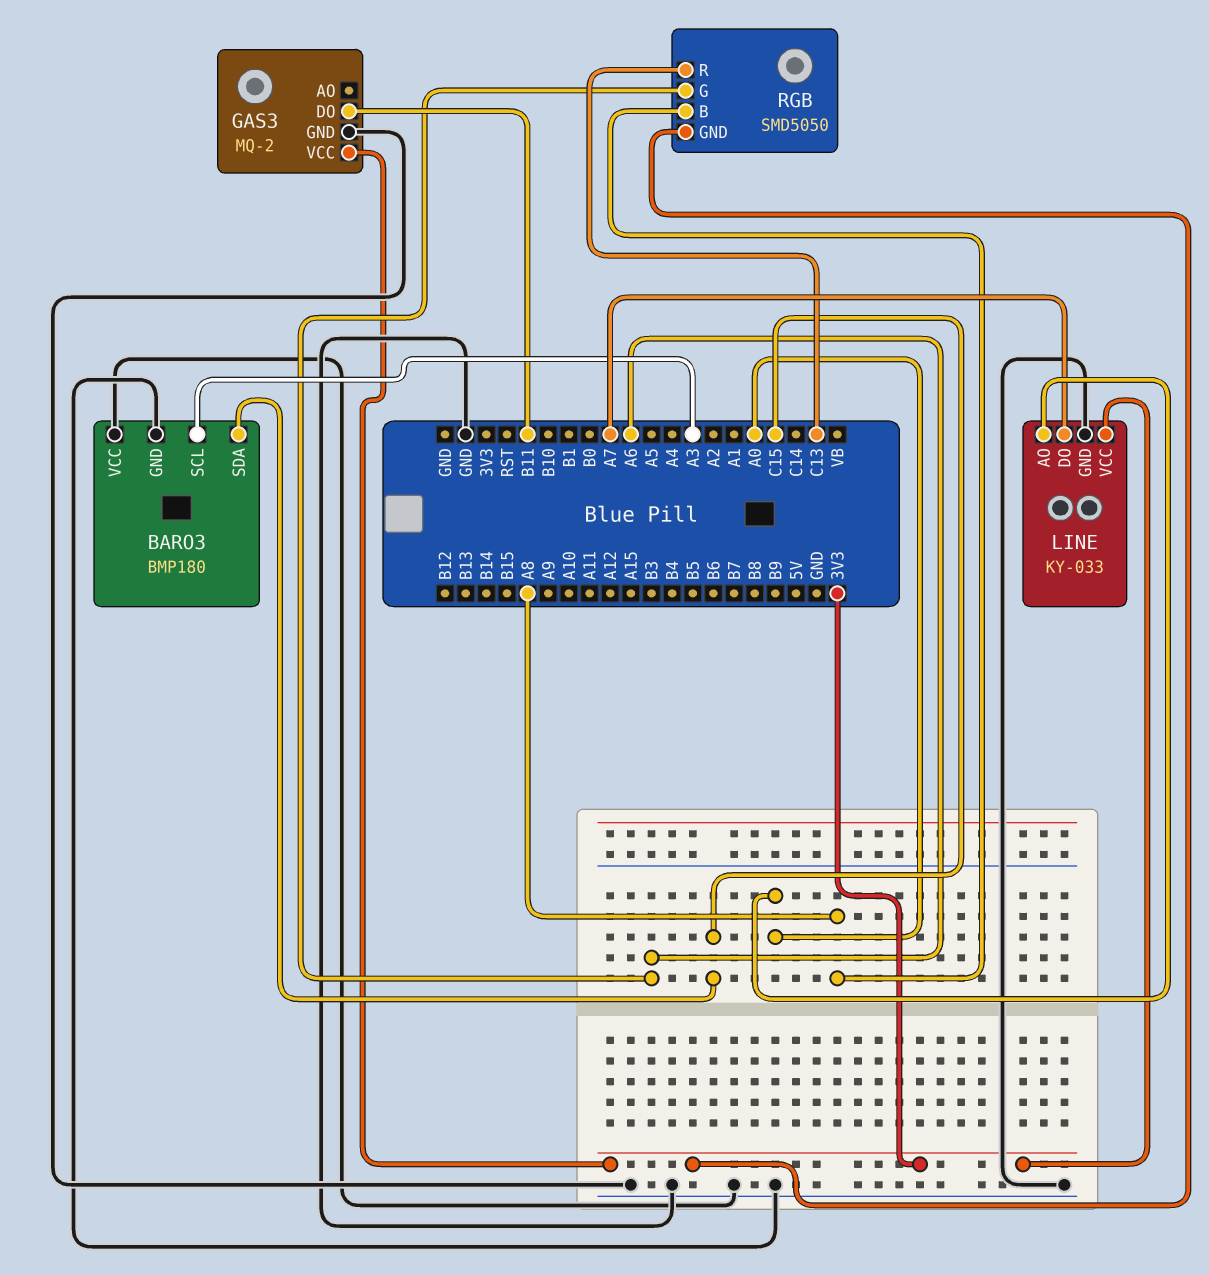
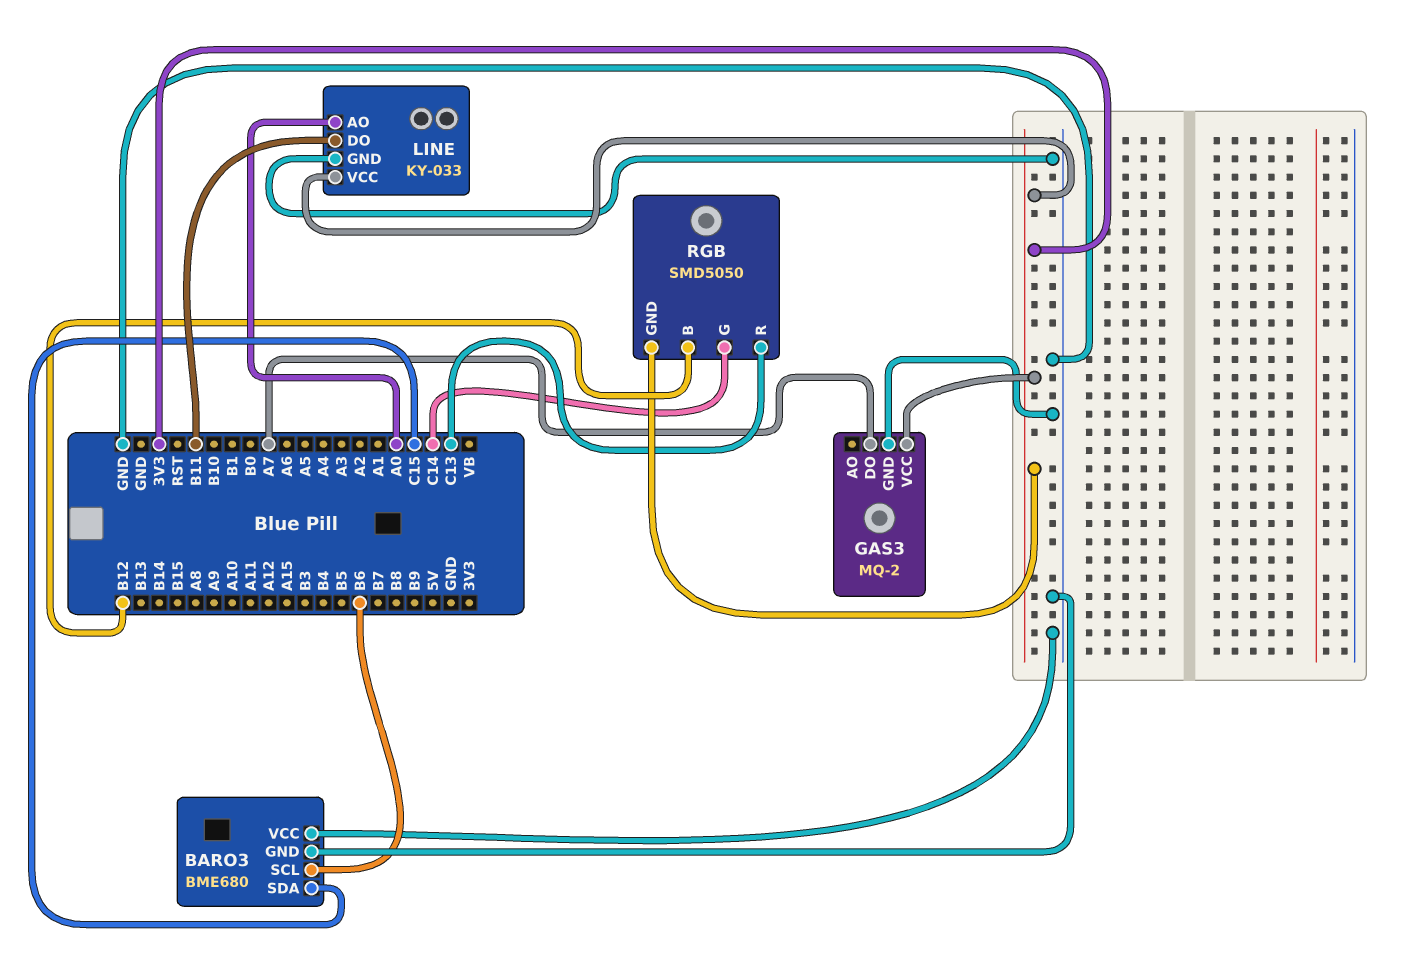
BARO3: BMP180 -> BME680
BARO3 pin SCL: A3 -> B6
GAS3 pin DO: B11 -> A7
LINE pin DO: A7 -> B11
RGB pin B: A8 -> B12
RGB pin G: A6 -> C14

